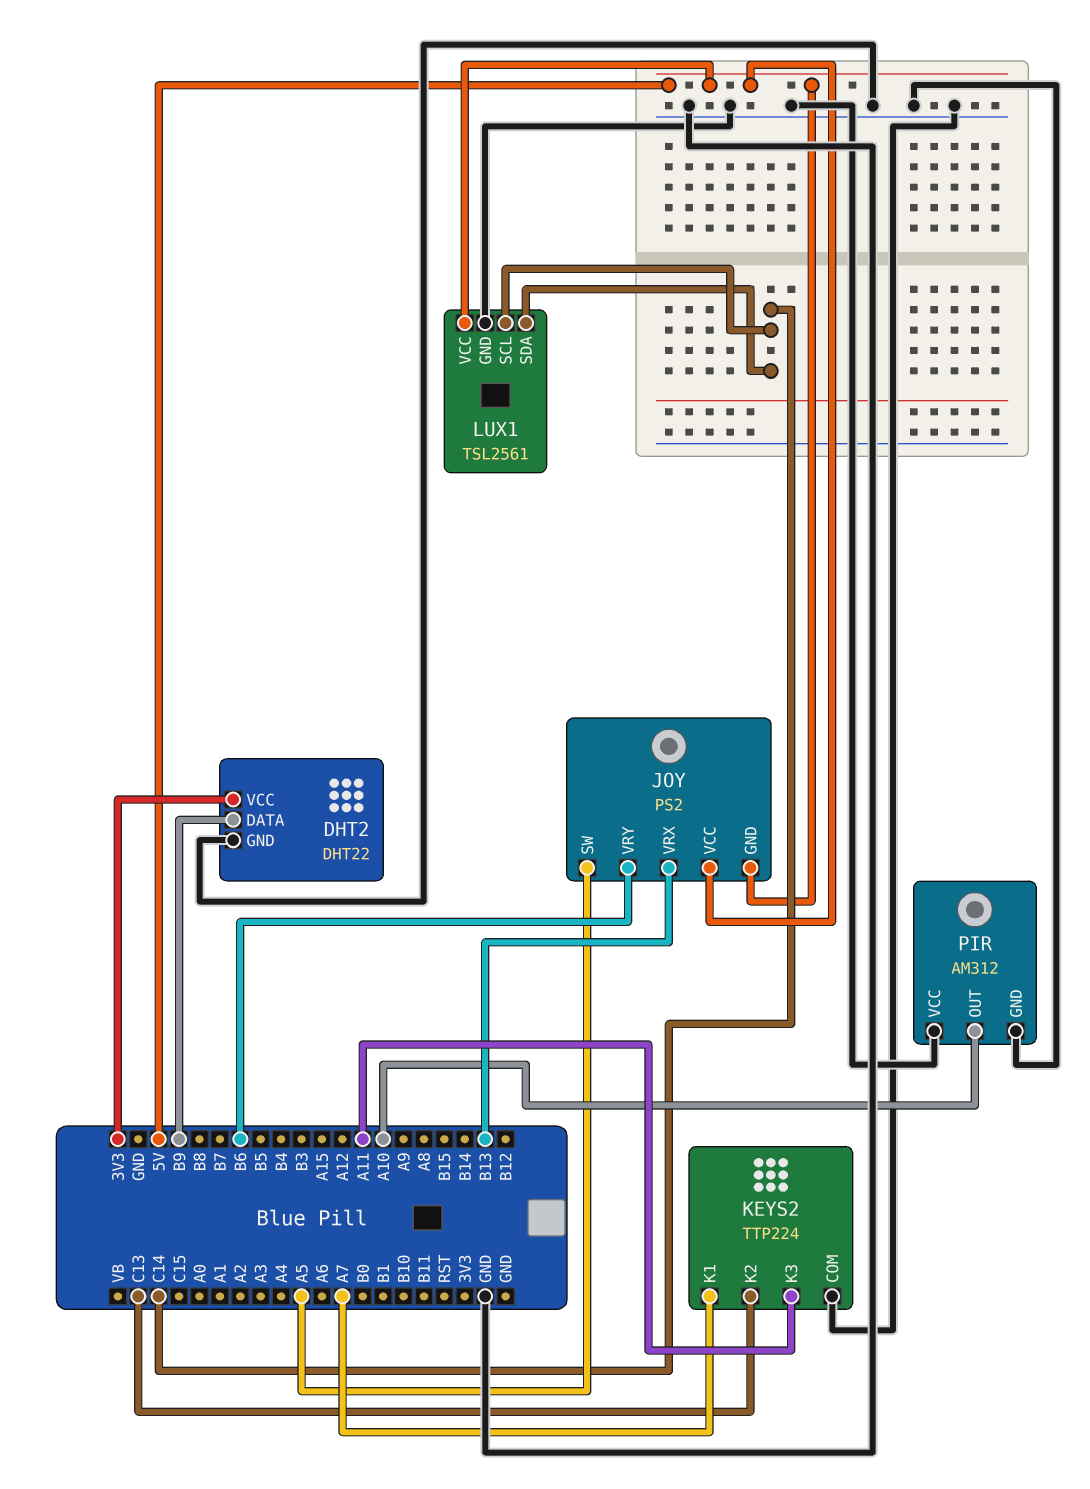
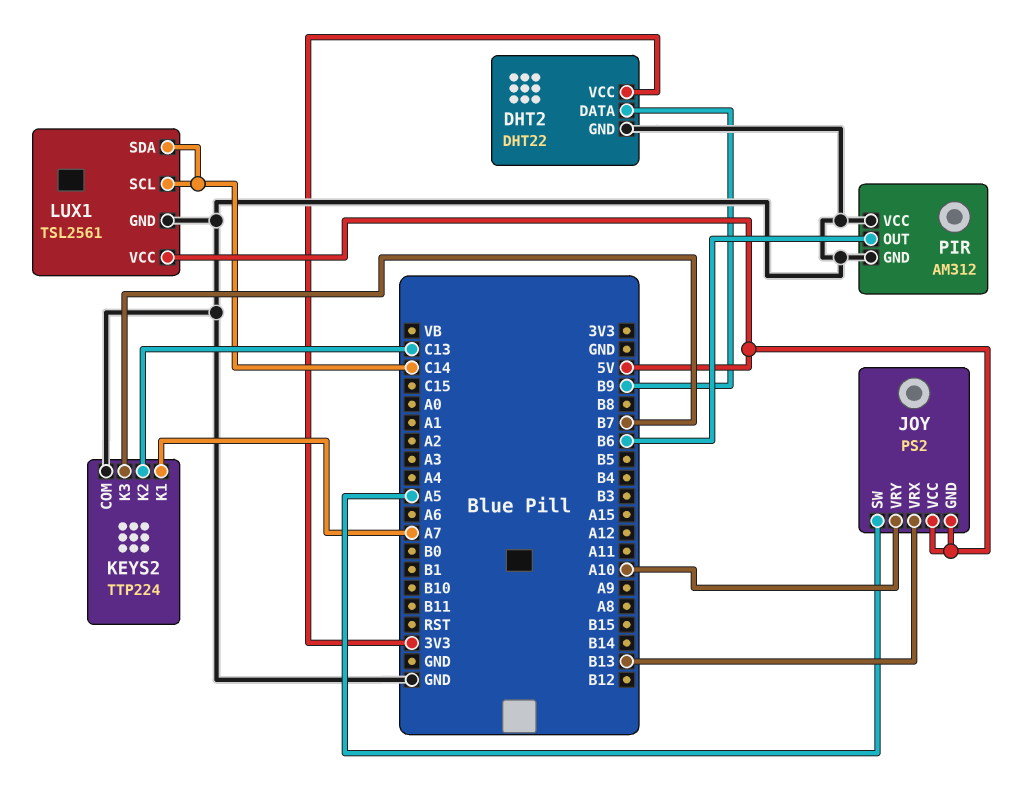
JOY pin VRY: B6 -> A10
KEYS2 pin K3: A11 -> B7
PIR pin OUT: A10 -> B6

